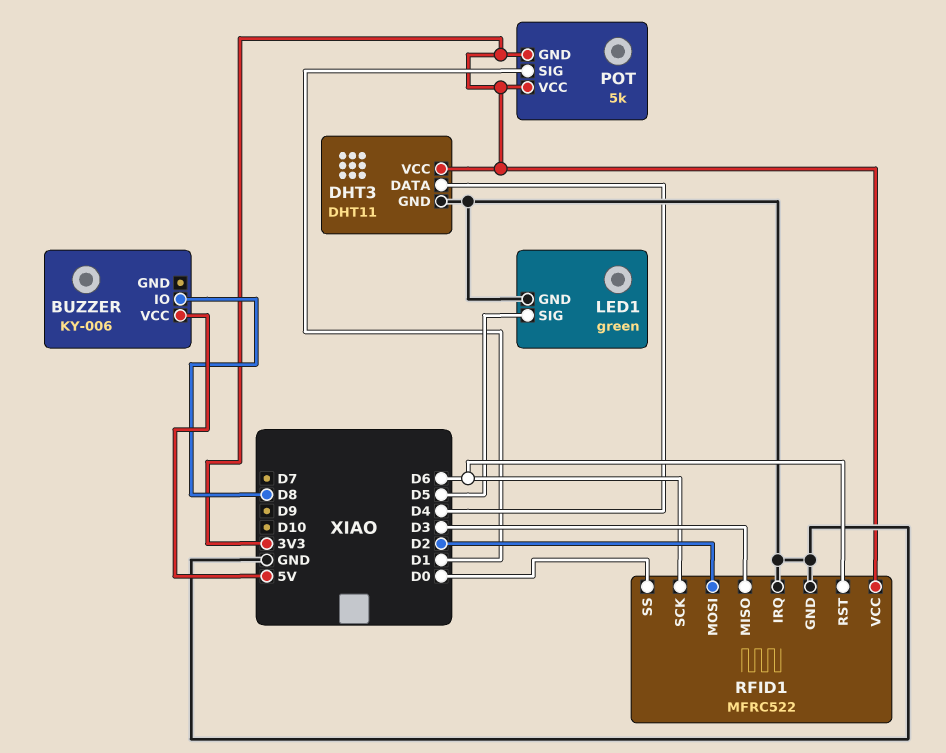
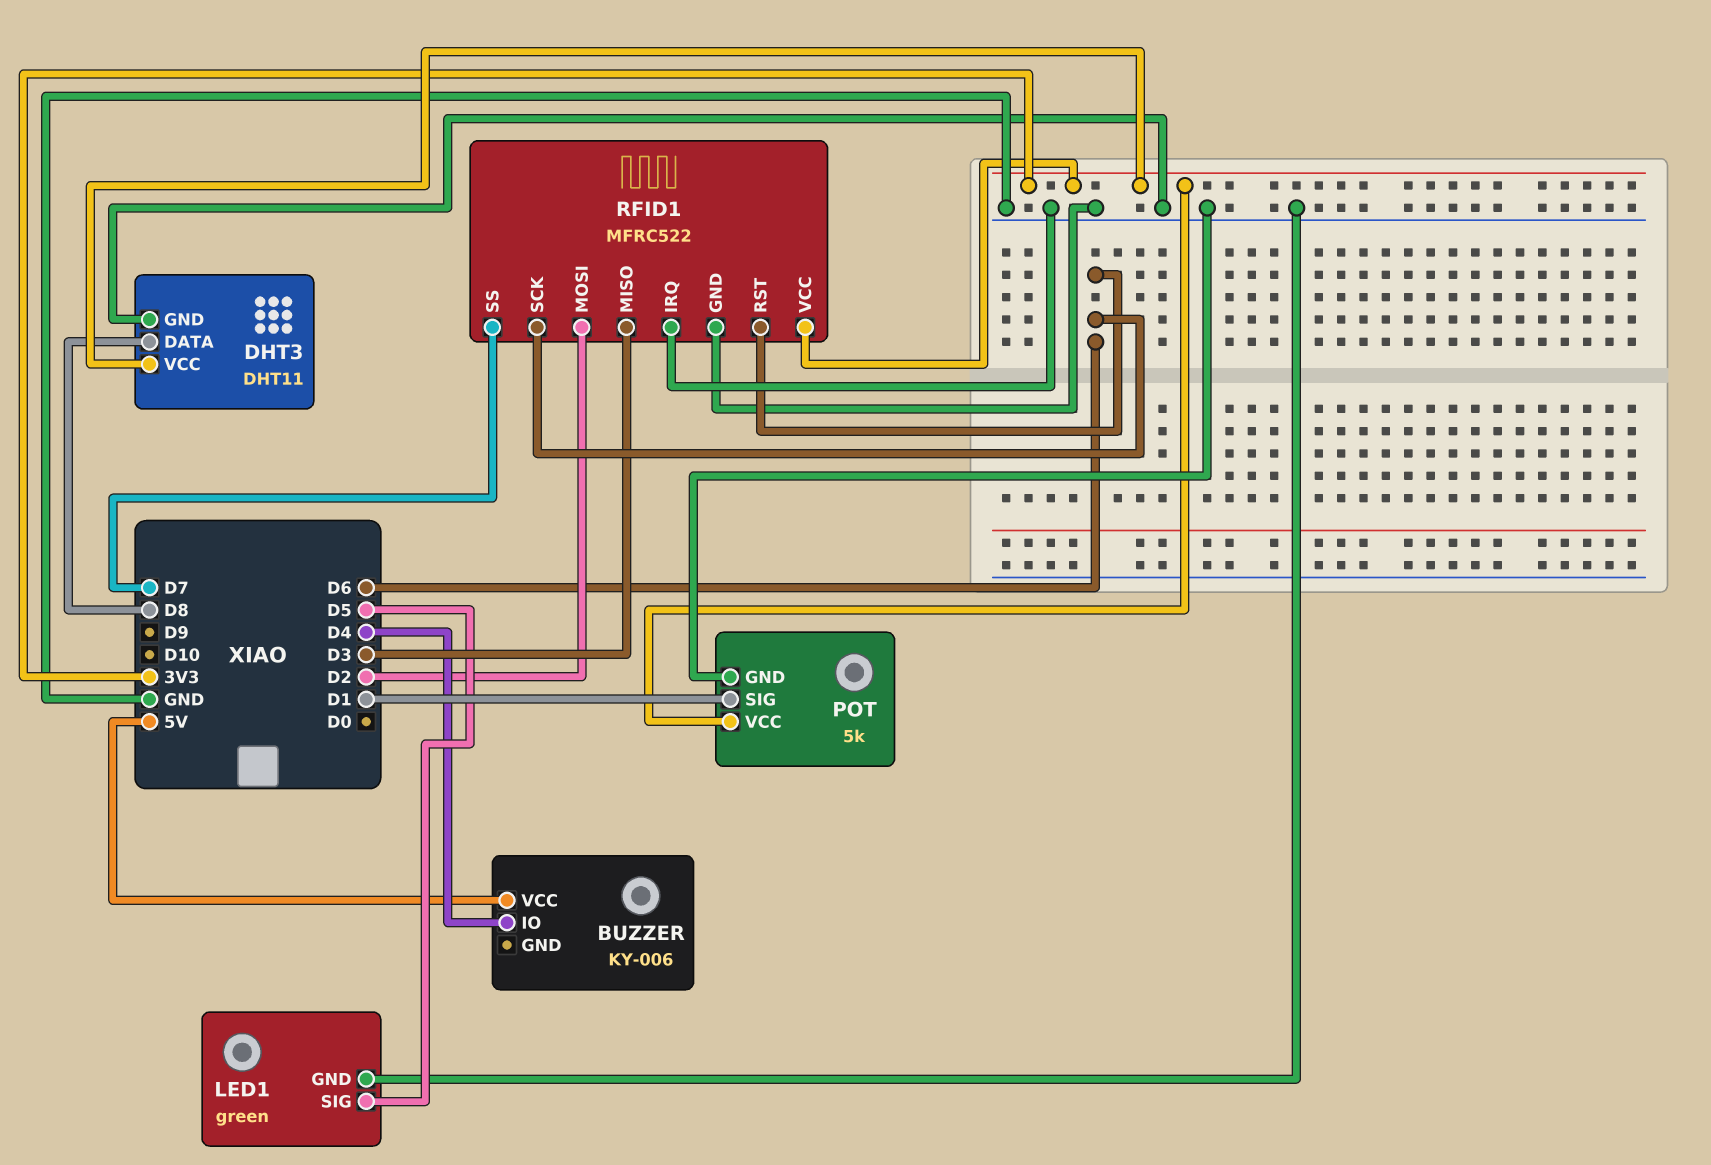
BUZZER pin IO: D8 -> D4
DHT3 pin DATA: D4 -> D8
POT pin GND: 3V3 -> GND
RFID1 pin SS: D0 -> D7

